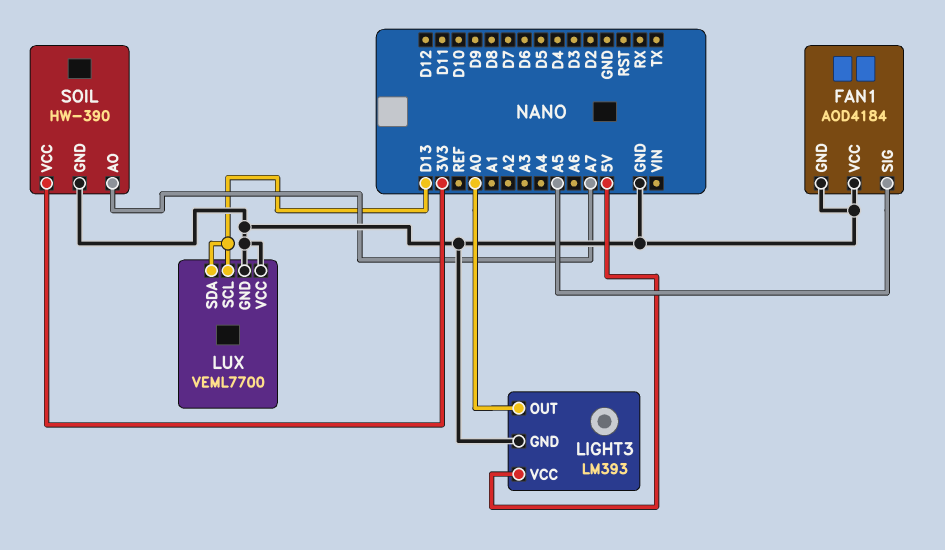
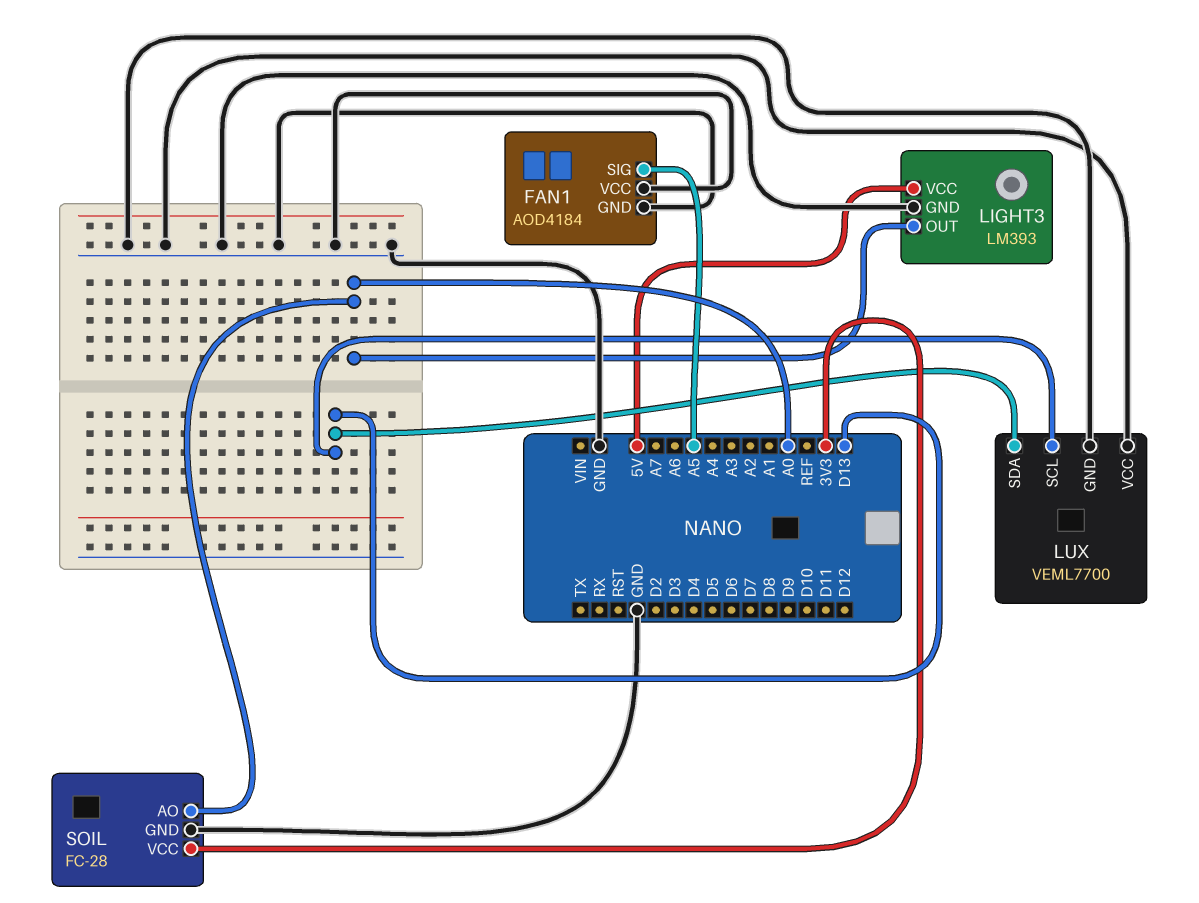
SOIL: HW-390 -> FC-28
SOIL pin AO: A7 -> A0

